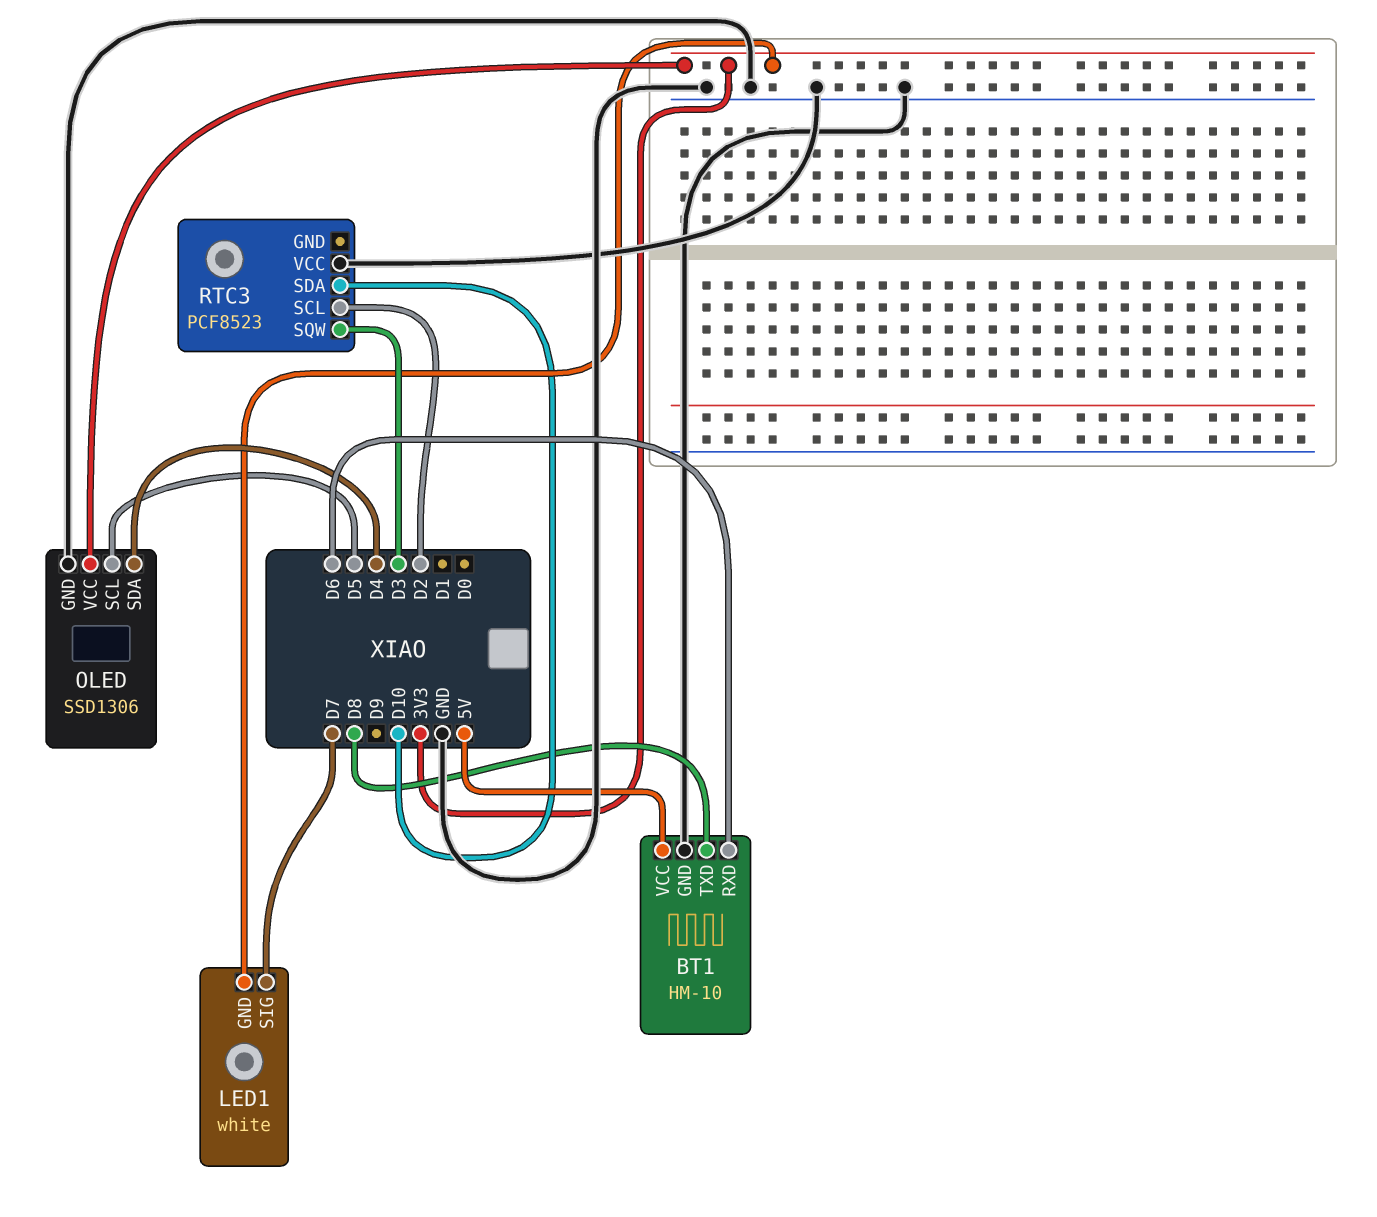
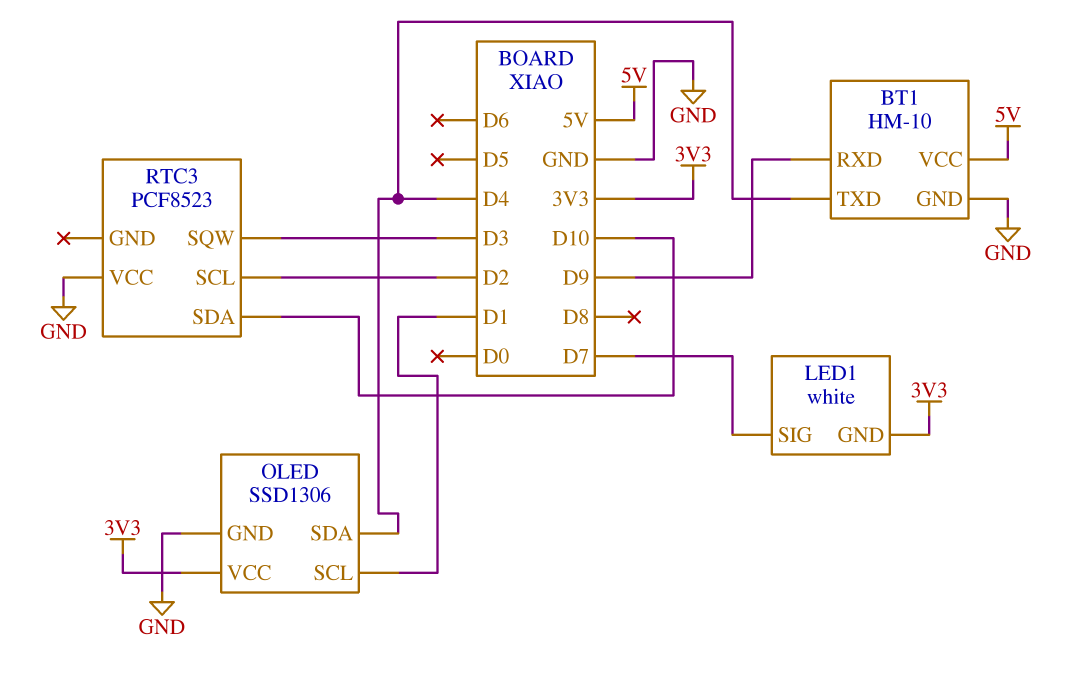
BT1 pin RXD: D6 -> D9
BT1 pin TXD: D8 -> D4
OLED pin SCL: D5 -> D1

